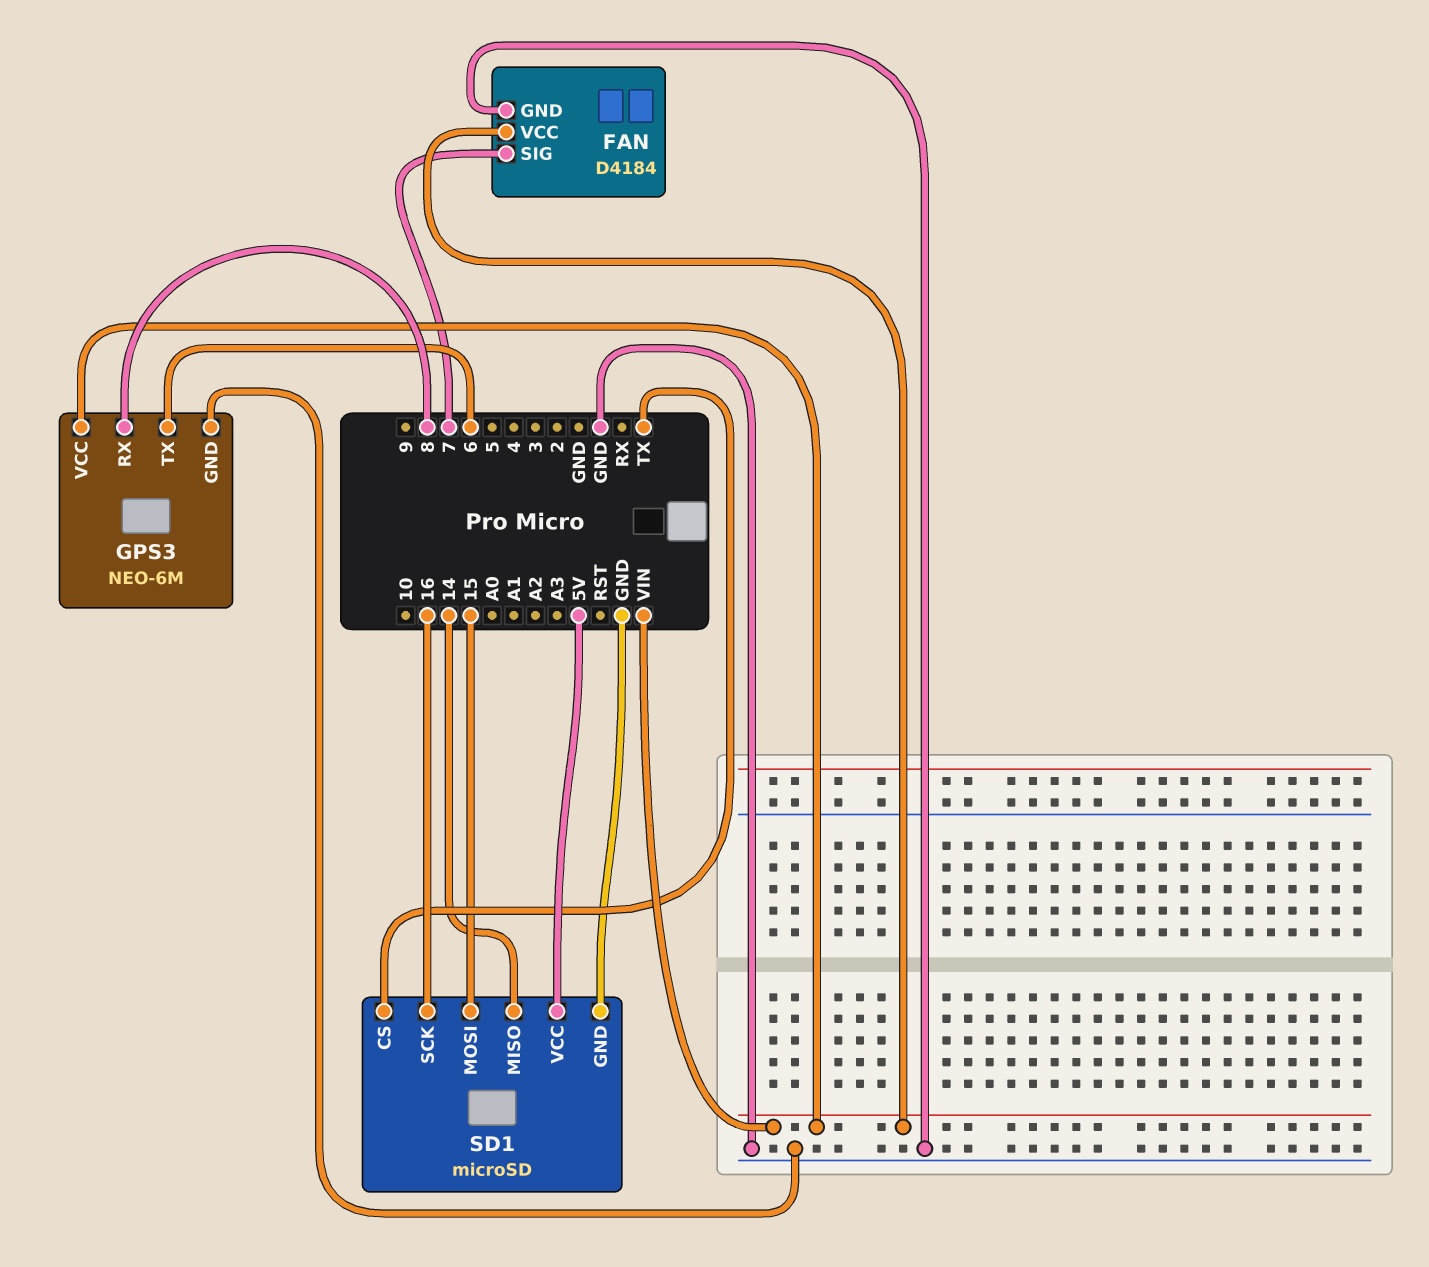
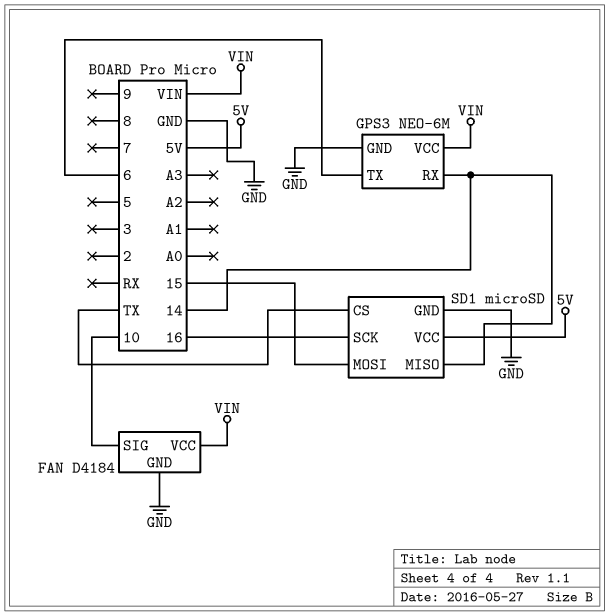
FAN pin SIG: 7 -> 10
GPS3 pin RX: 8 -> 14

